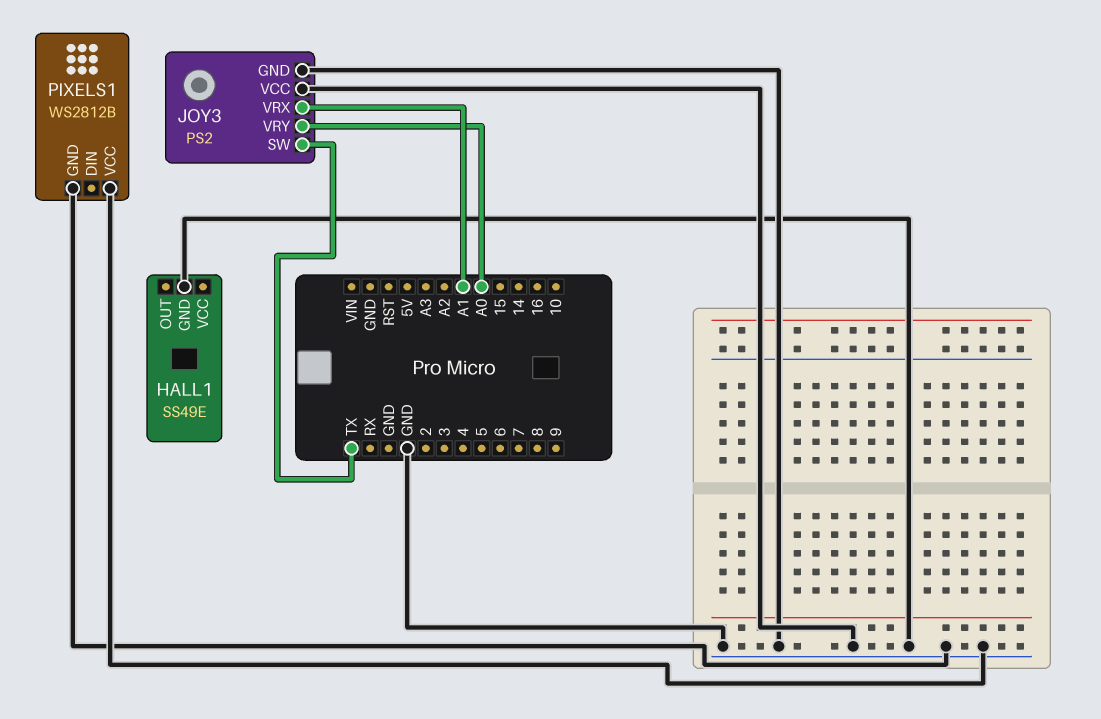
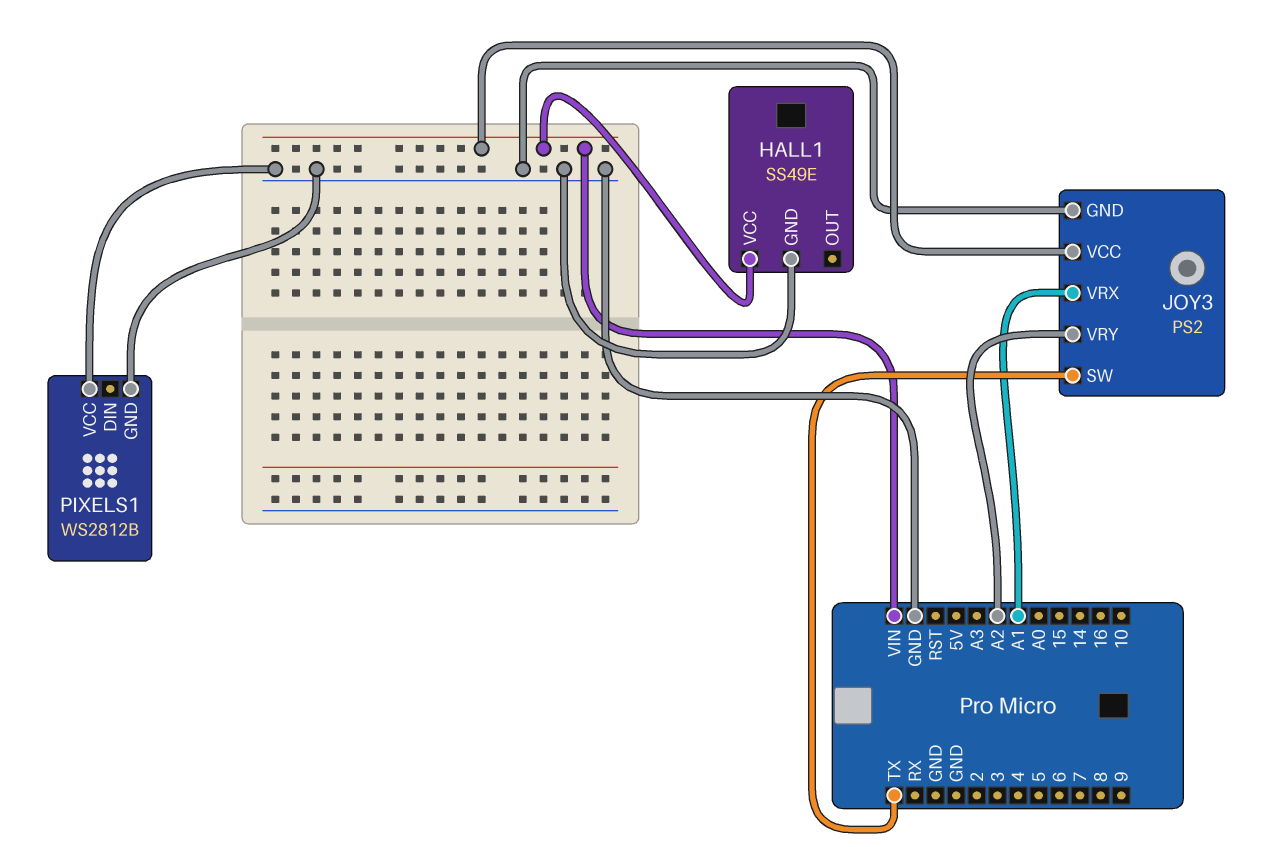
HALL1 pin VCC: none -> VIN
JOY3 pin VCC: GND -> VIN
JOY3 pin VRY: A0 -> A2

